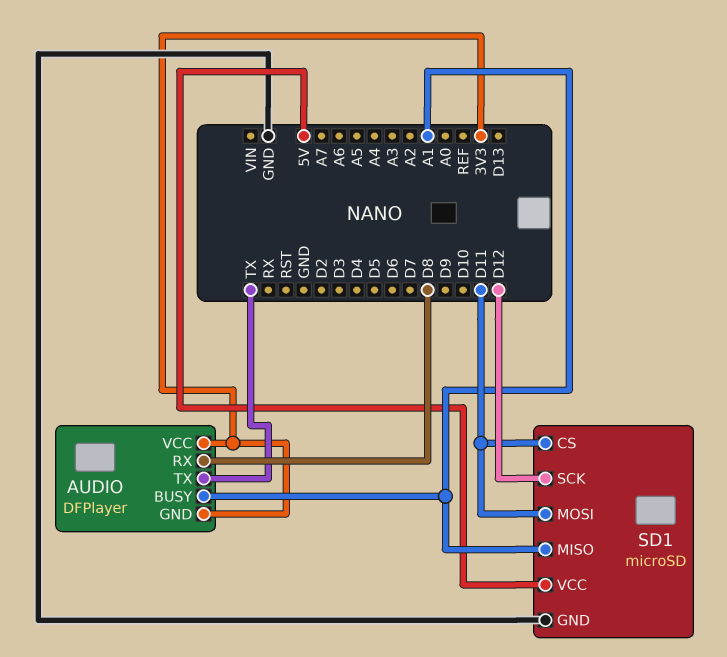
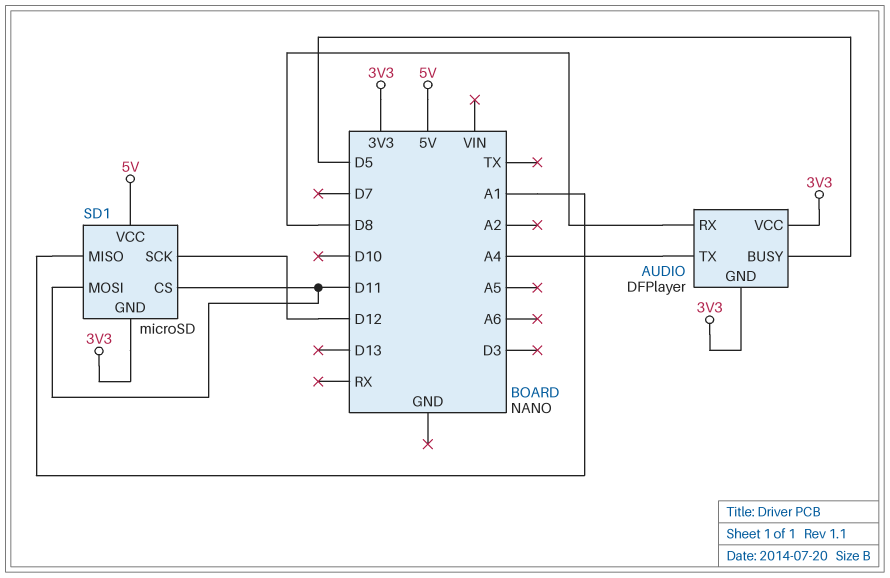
AUDIO pin BUSY: A1 -> D5
AUDIO pin TX: TX -> A4
SD1 pin GND: GND -> 3V3

